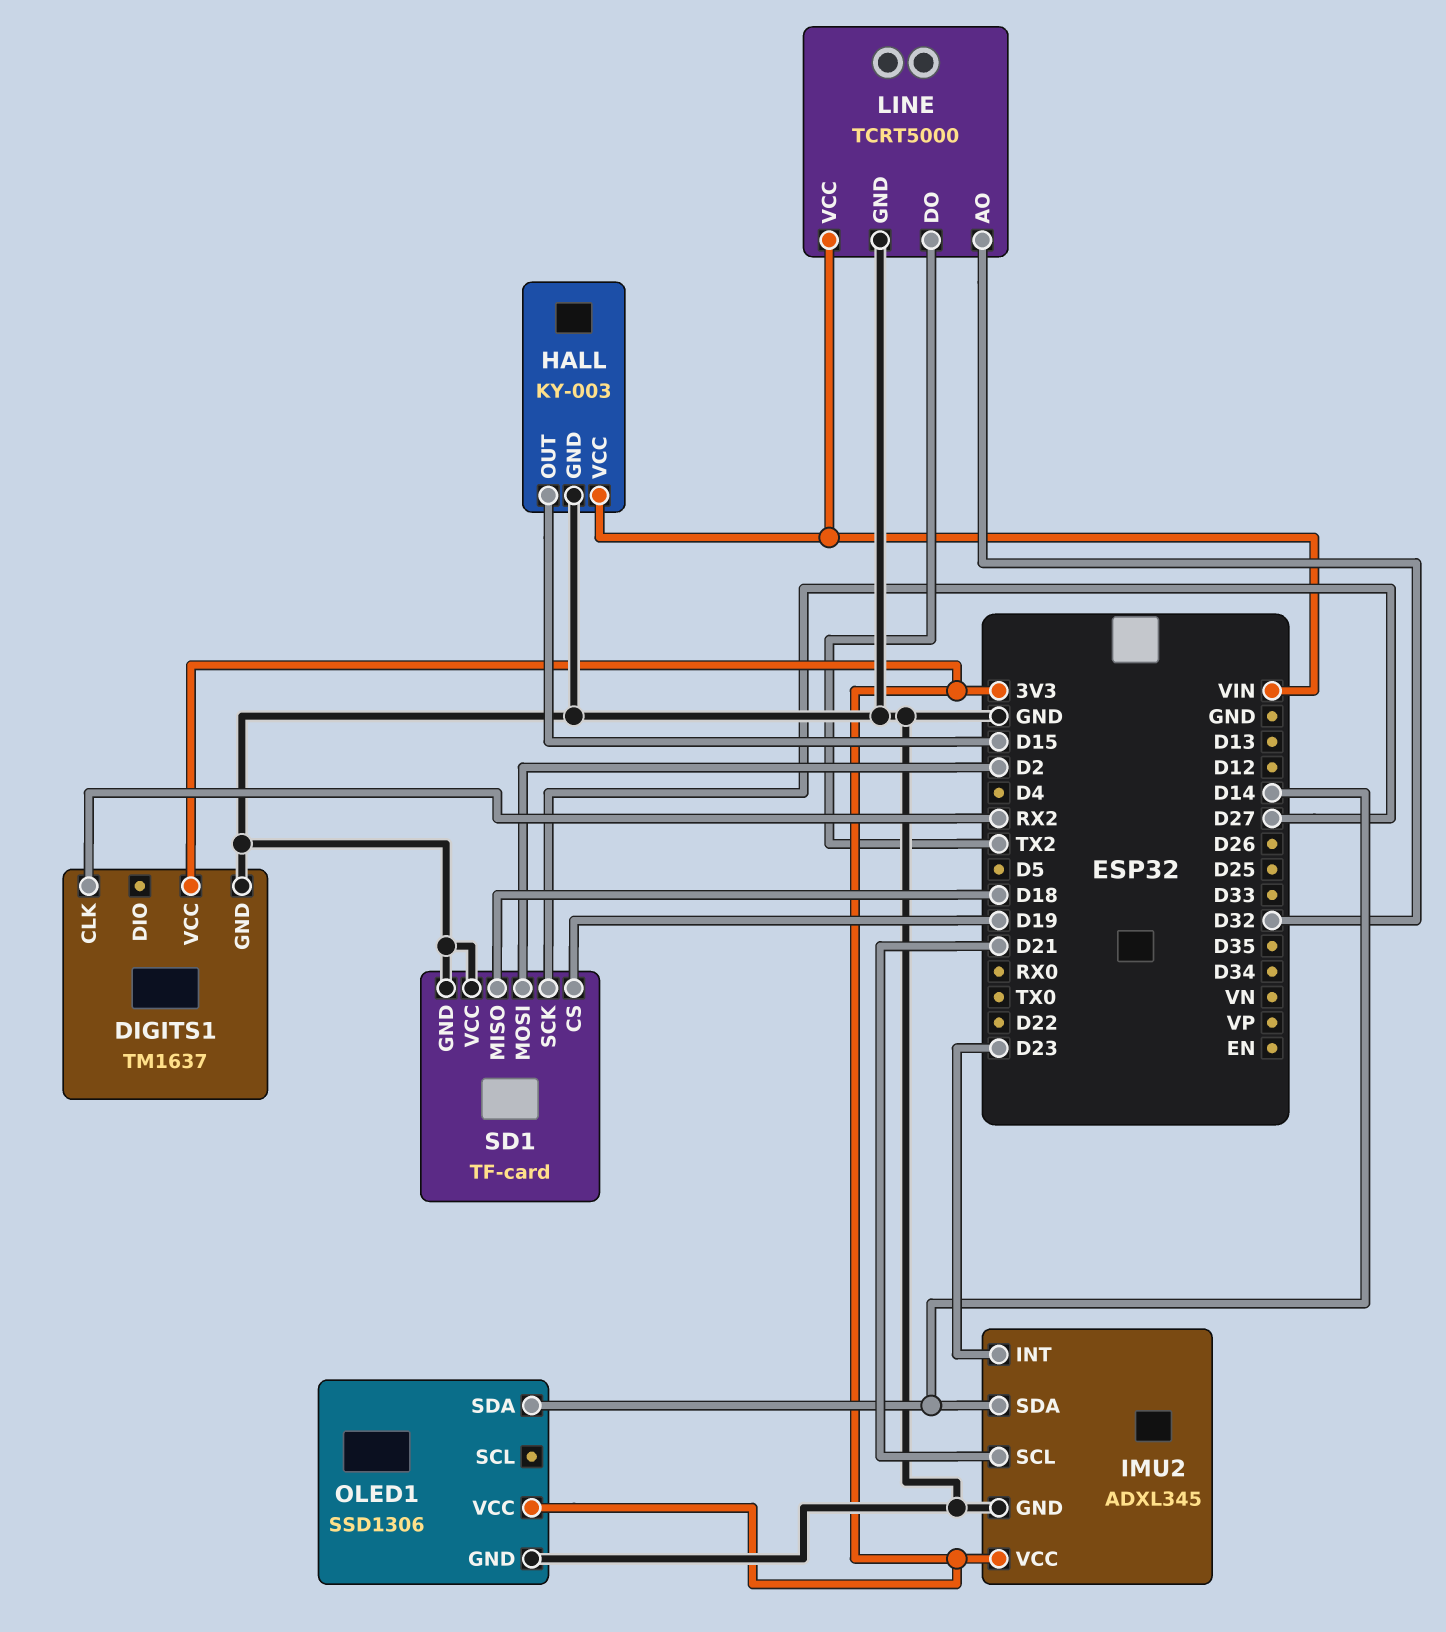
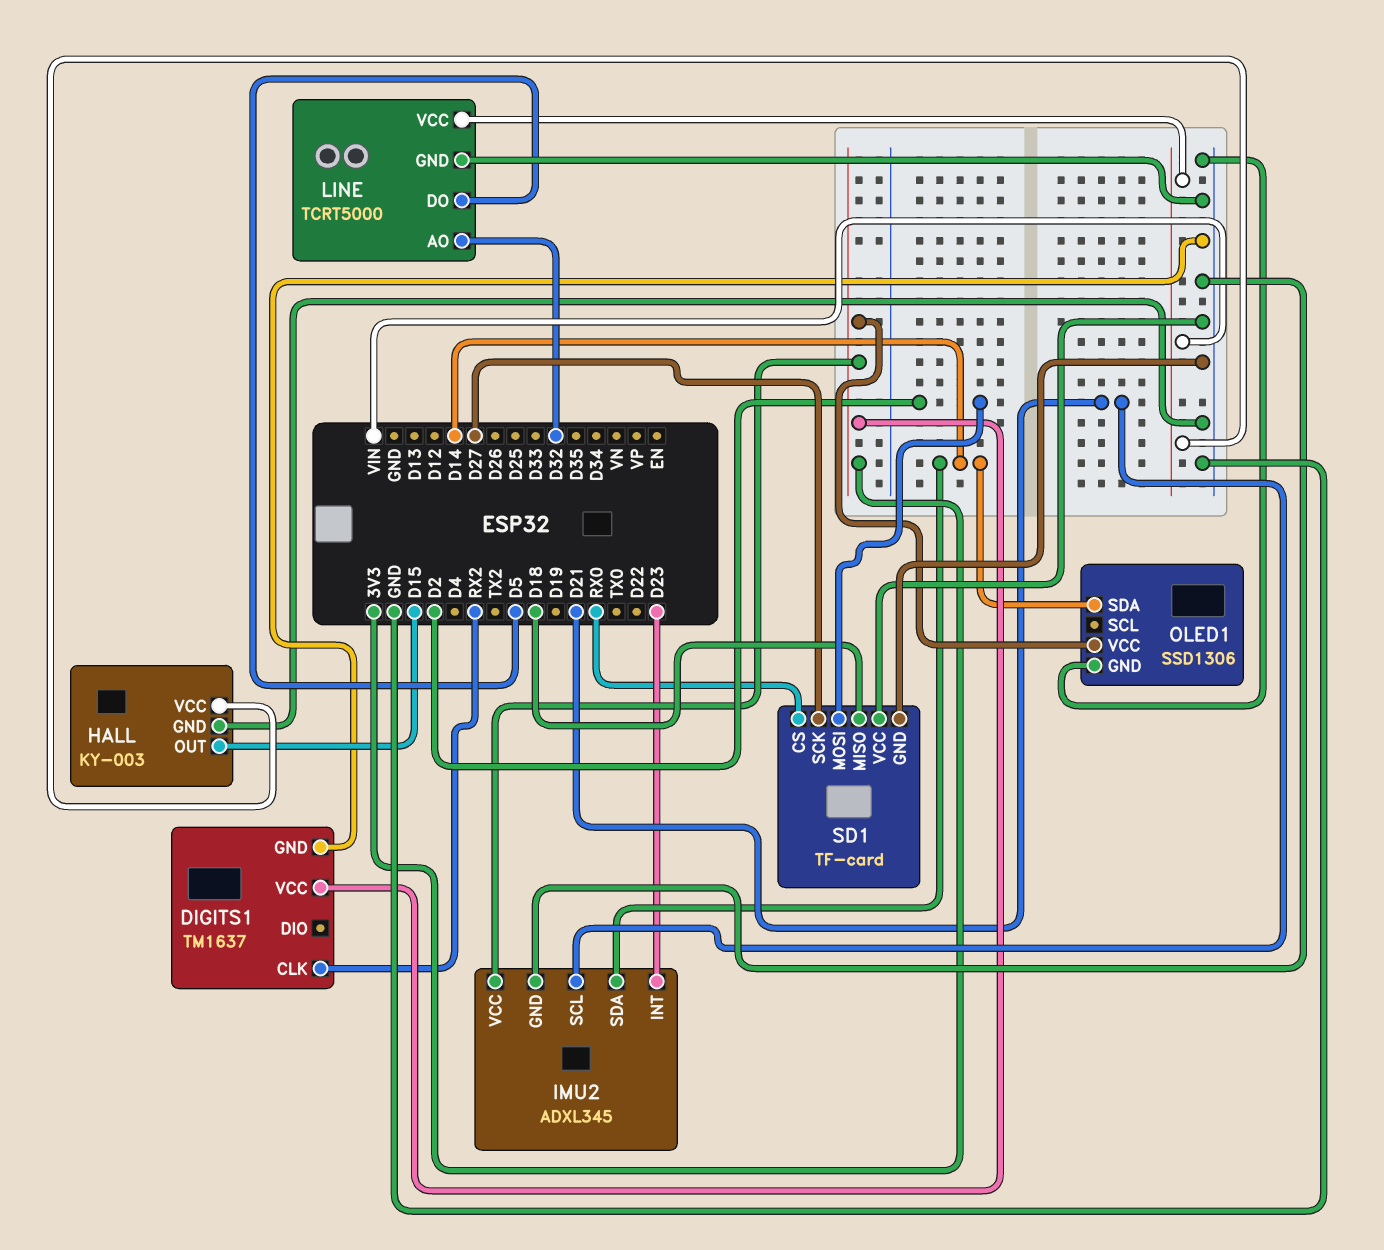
LINE pin DO: TX2 -> D5
SD1 pin CS: D19 -> RX0

